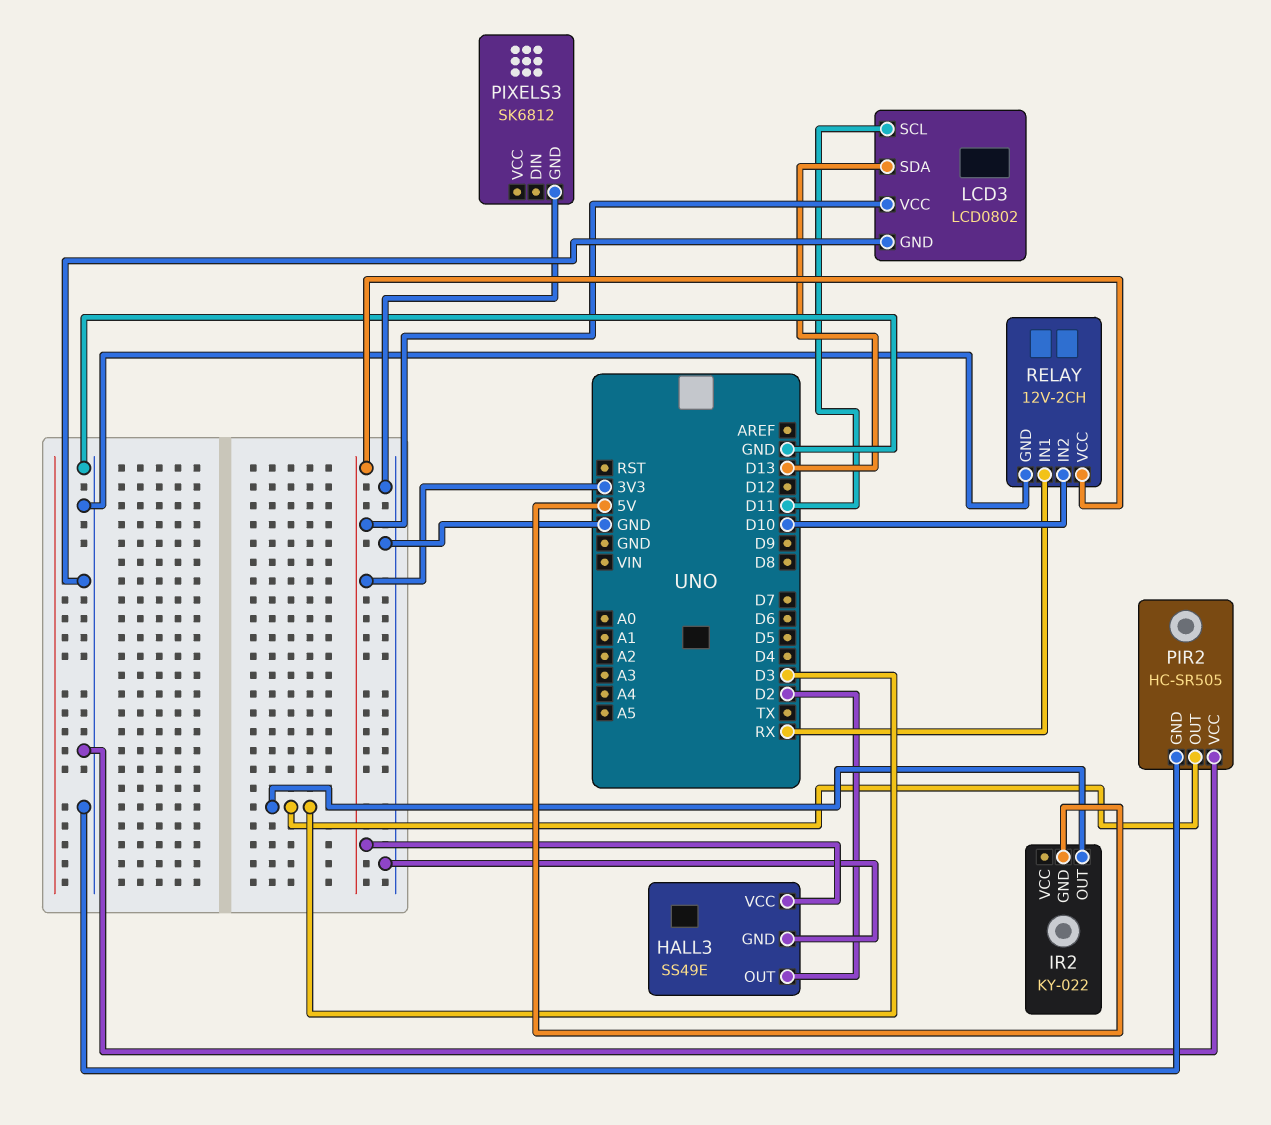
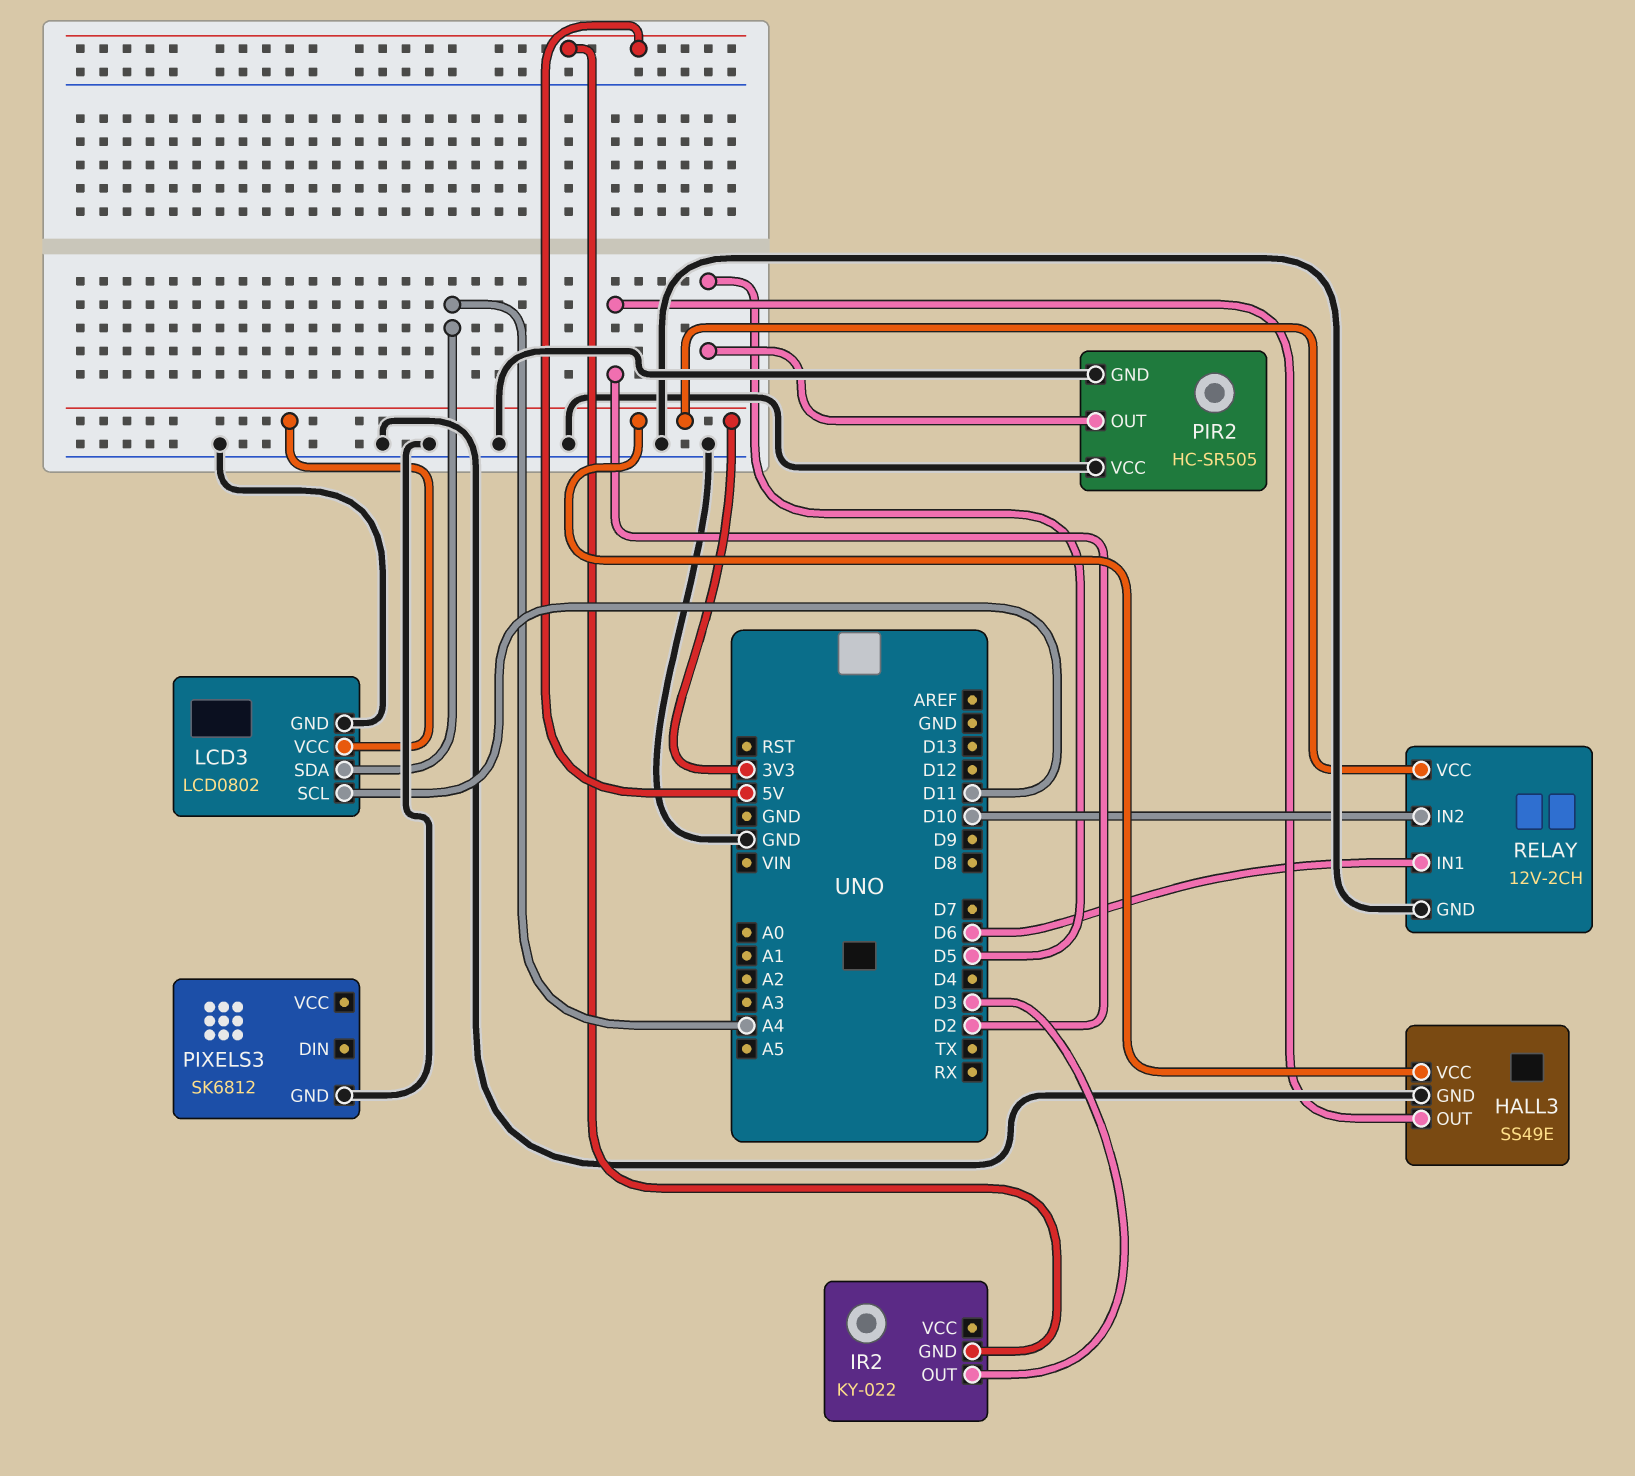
LCD3 pin SDA: D13 -> A4
PIR2 pin OUT: D3 -> D5
RELAY pin IN1: RX -> D6

